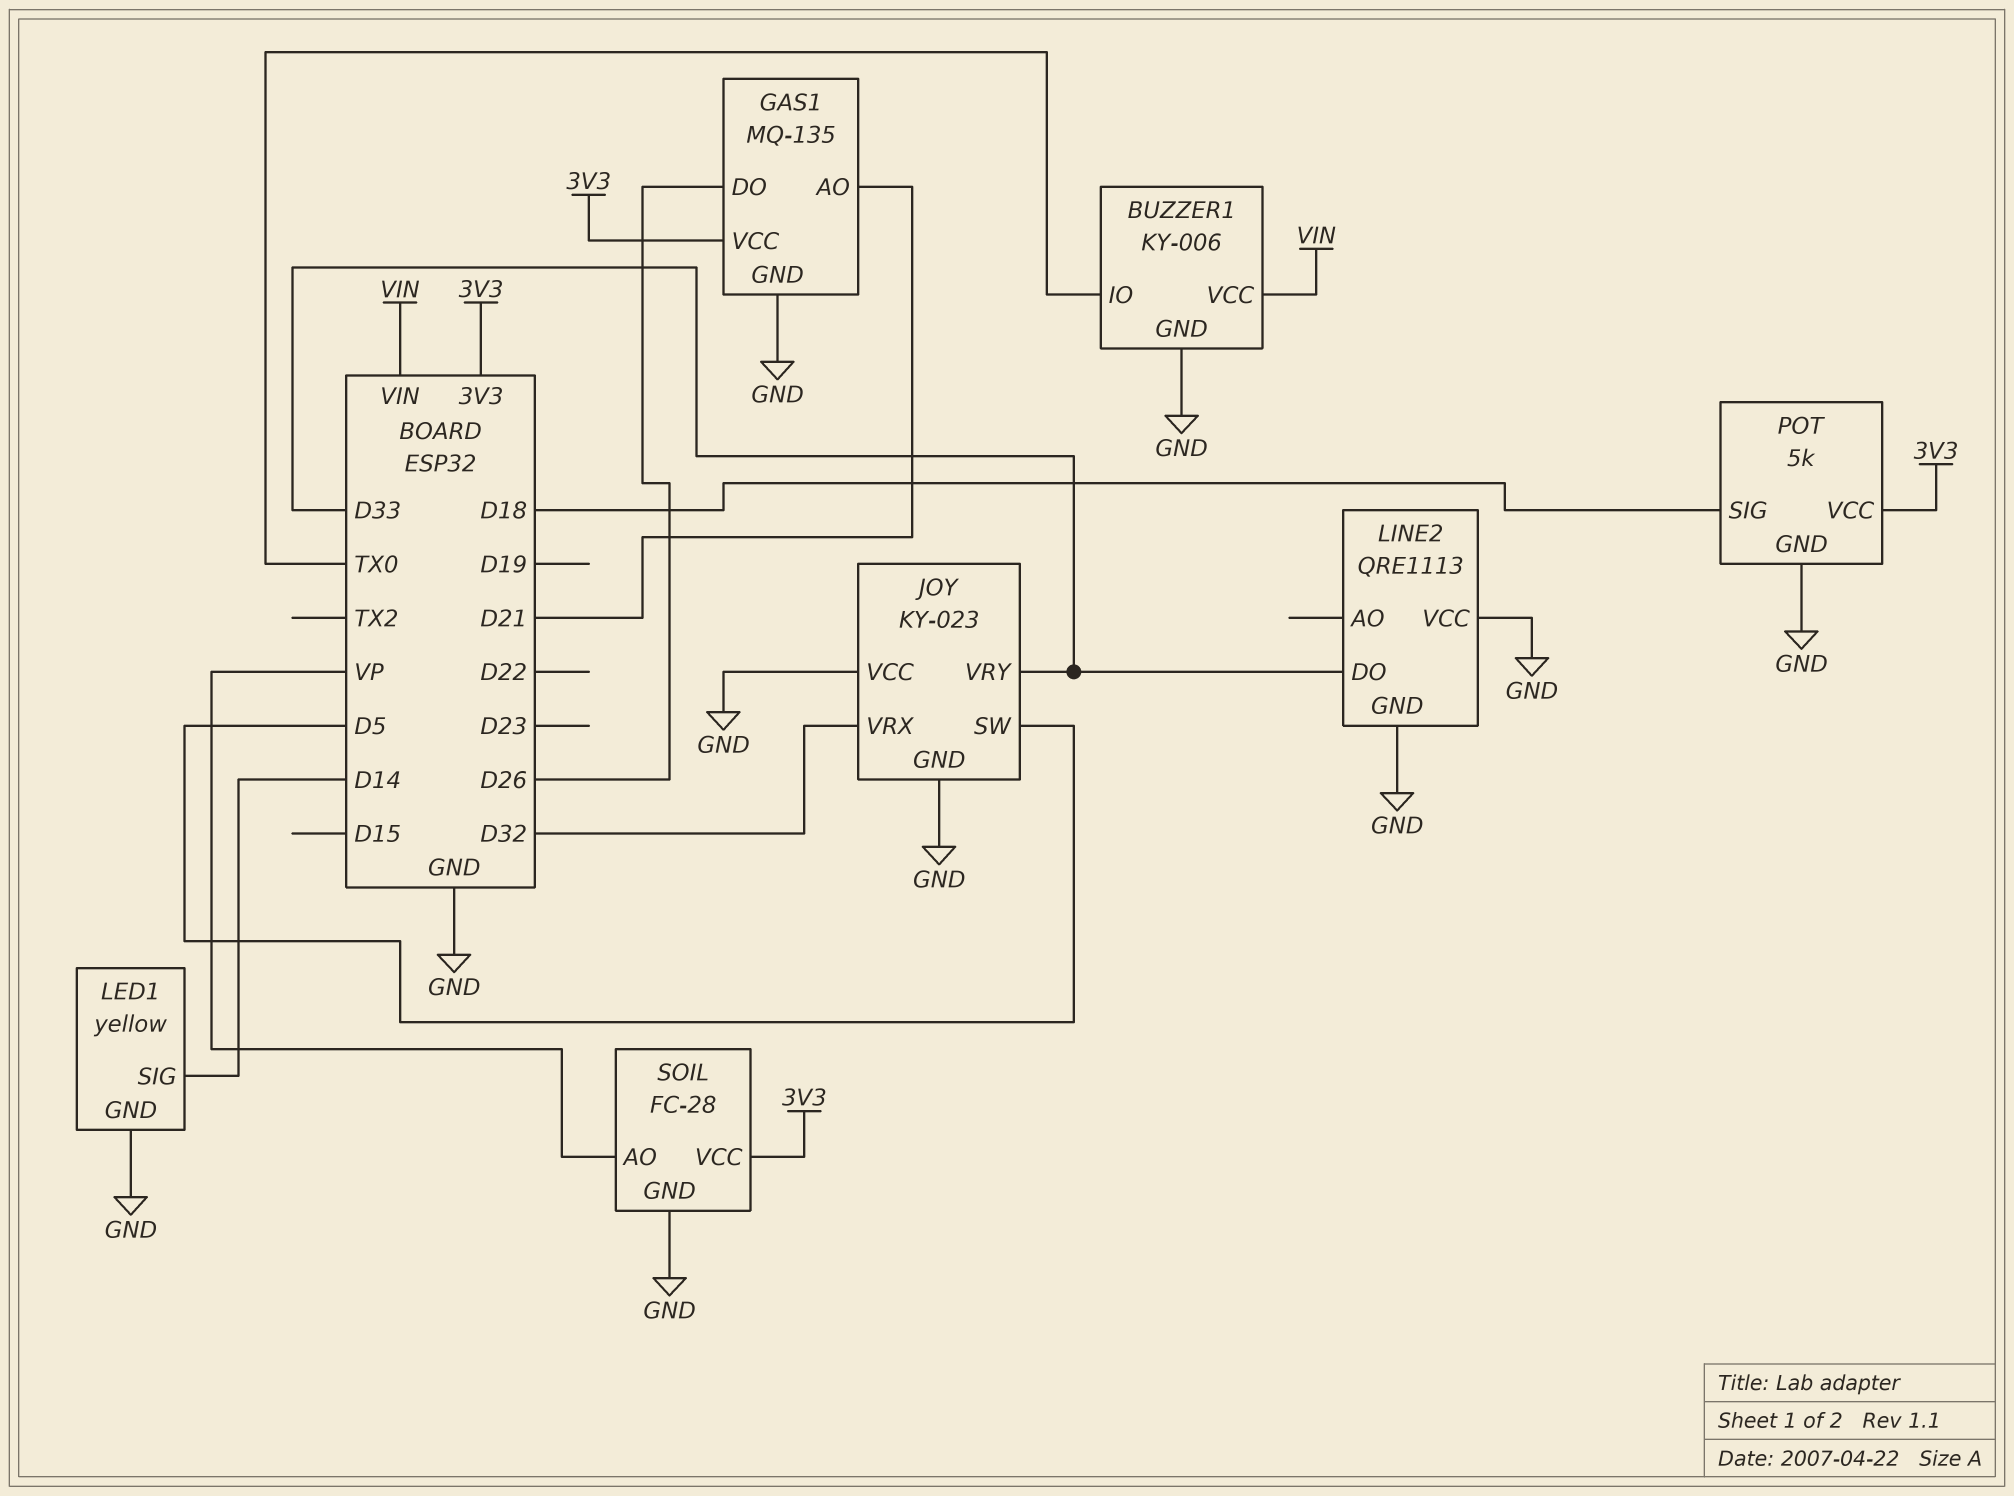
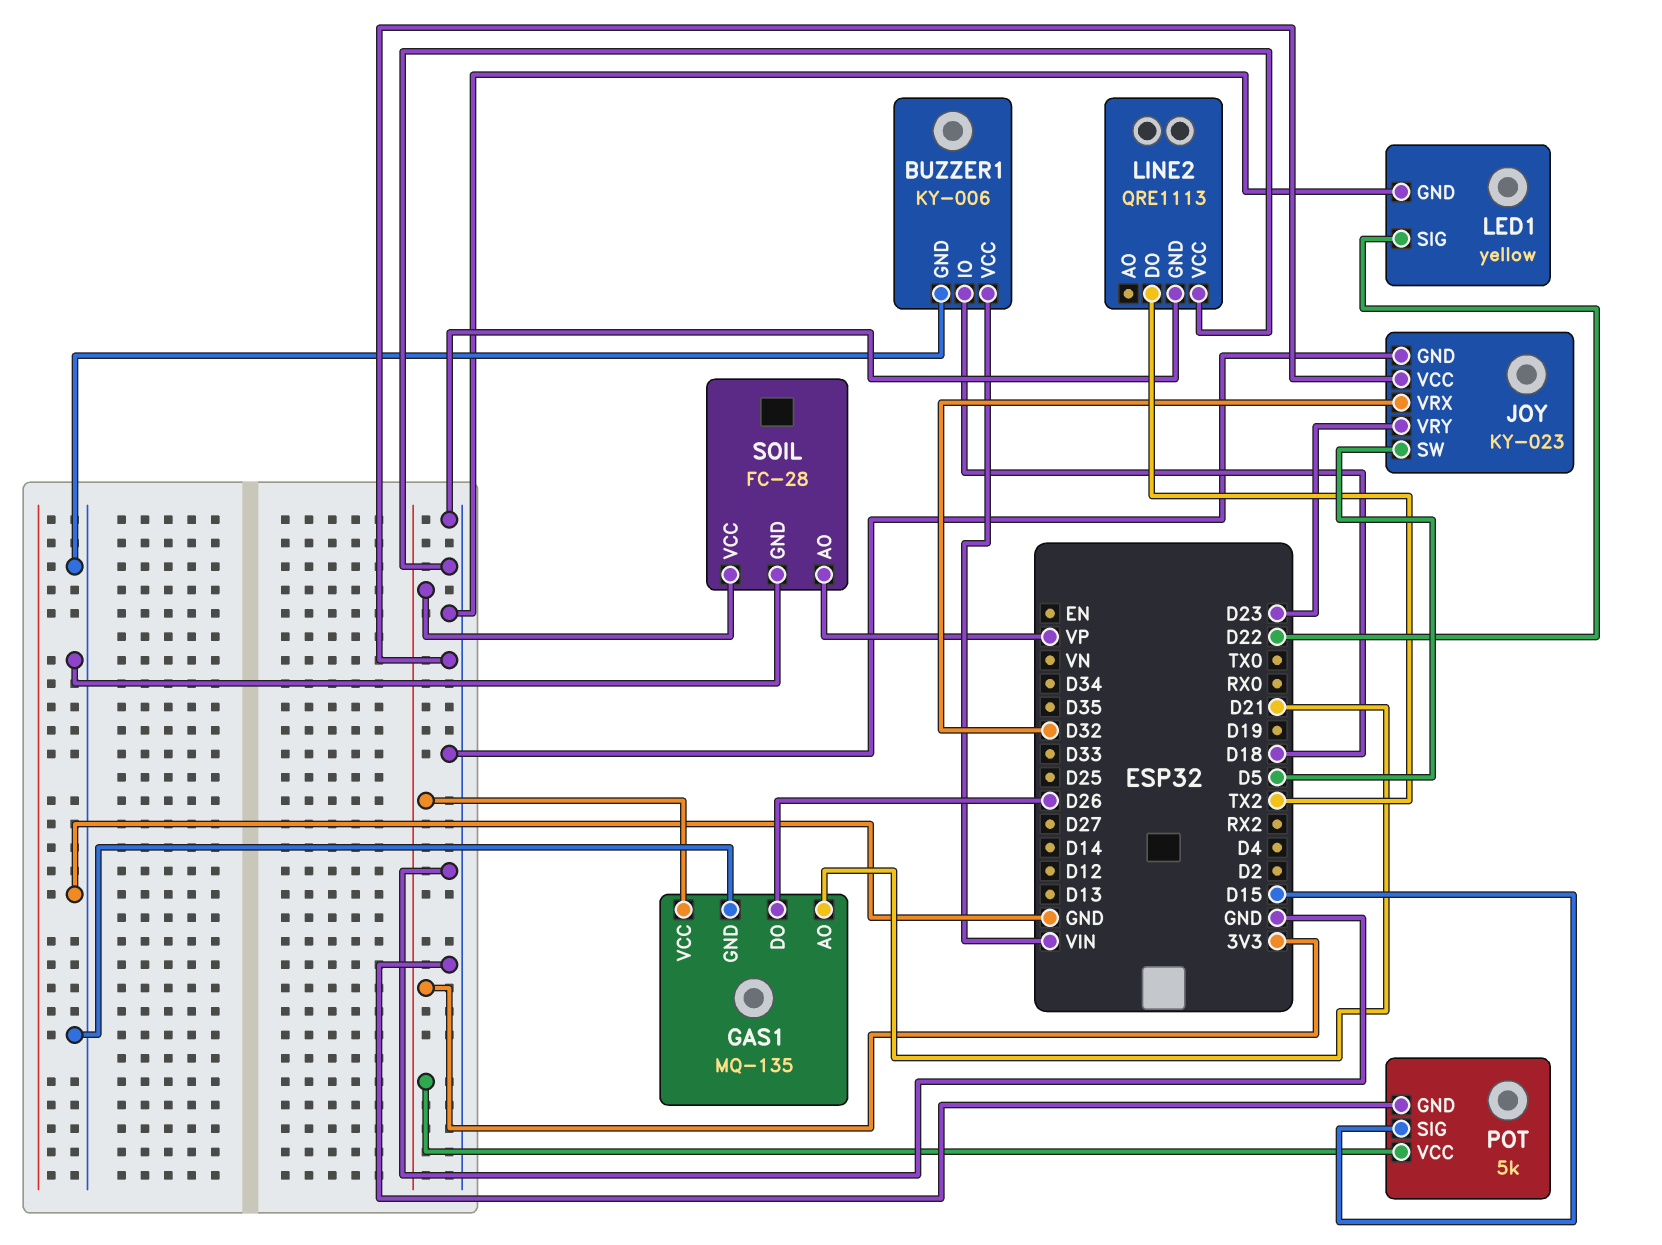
BUZZER1 pin IO: TX0 -> D18
JOY pin VRY: D33 -> D23
LED1 pin SIG: D14 -> D22
LINE2 pin DO: D33 -> TX2
POT pin SIG: D18 -> D15

